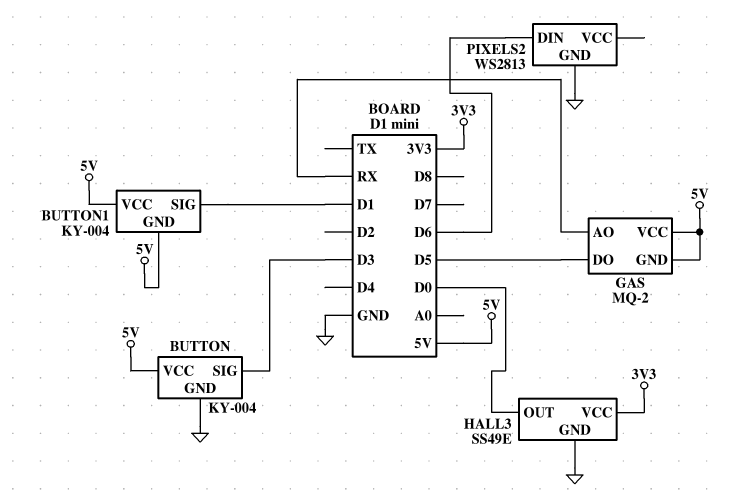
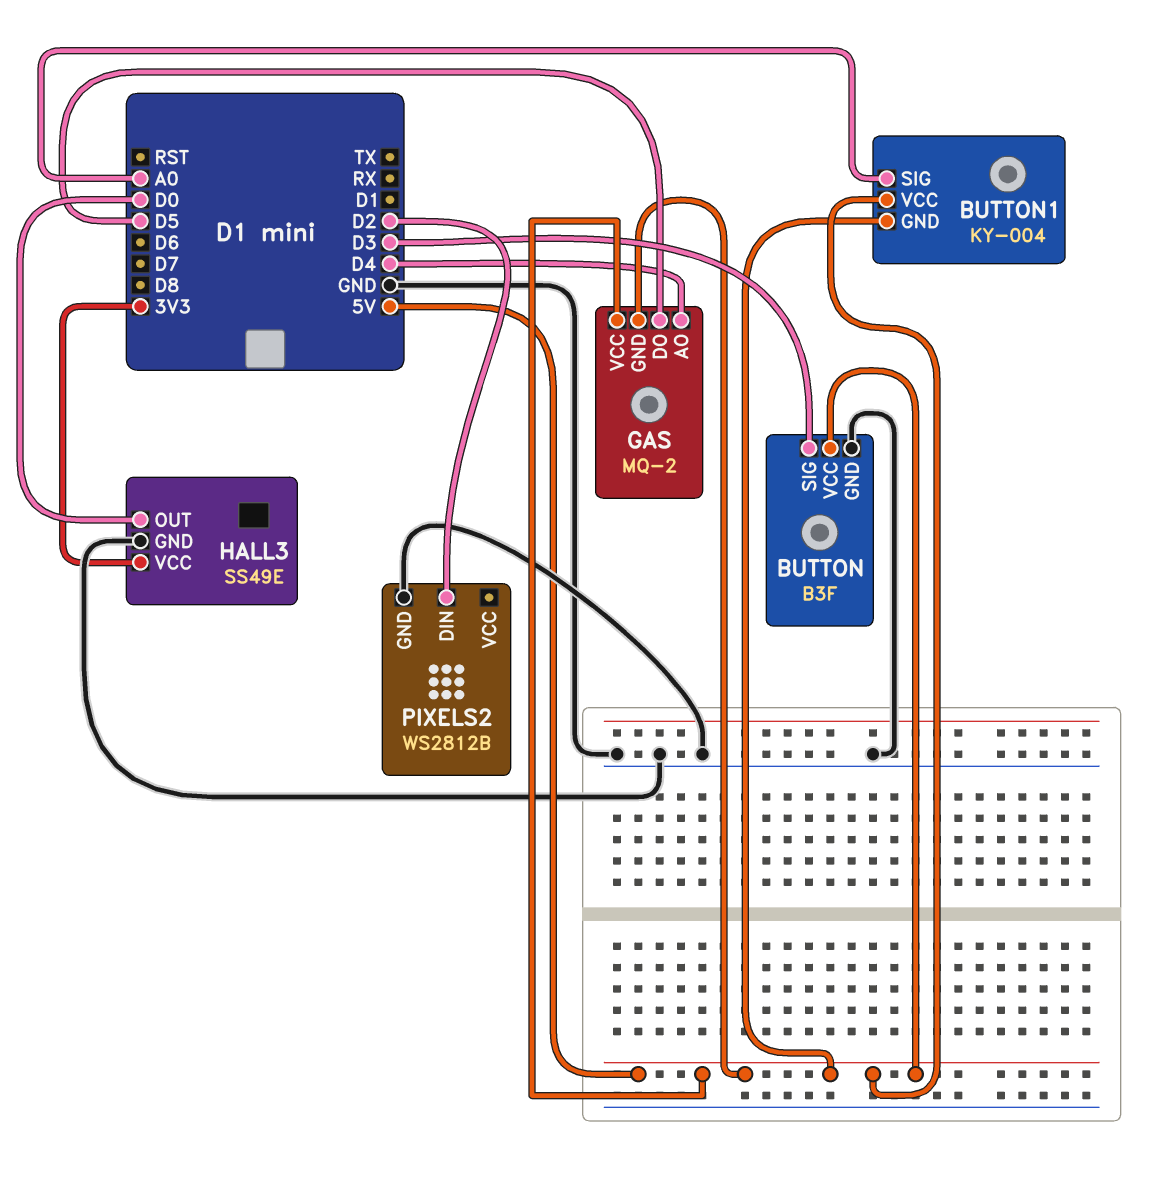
BUTTON: KY-004 -> B3F
BUTTON1 pin SIG: D1 -> A0
GAS pin AO: RX -> D4
PIXELS2: WS2813 -> WS2812B
PIXELS2 pin DIN: D6 -> D2

